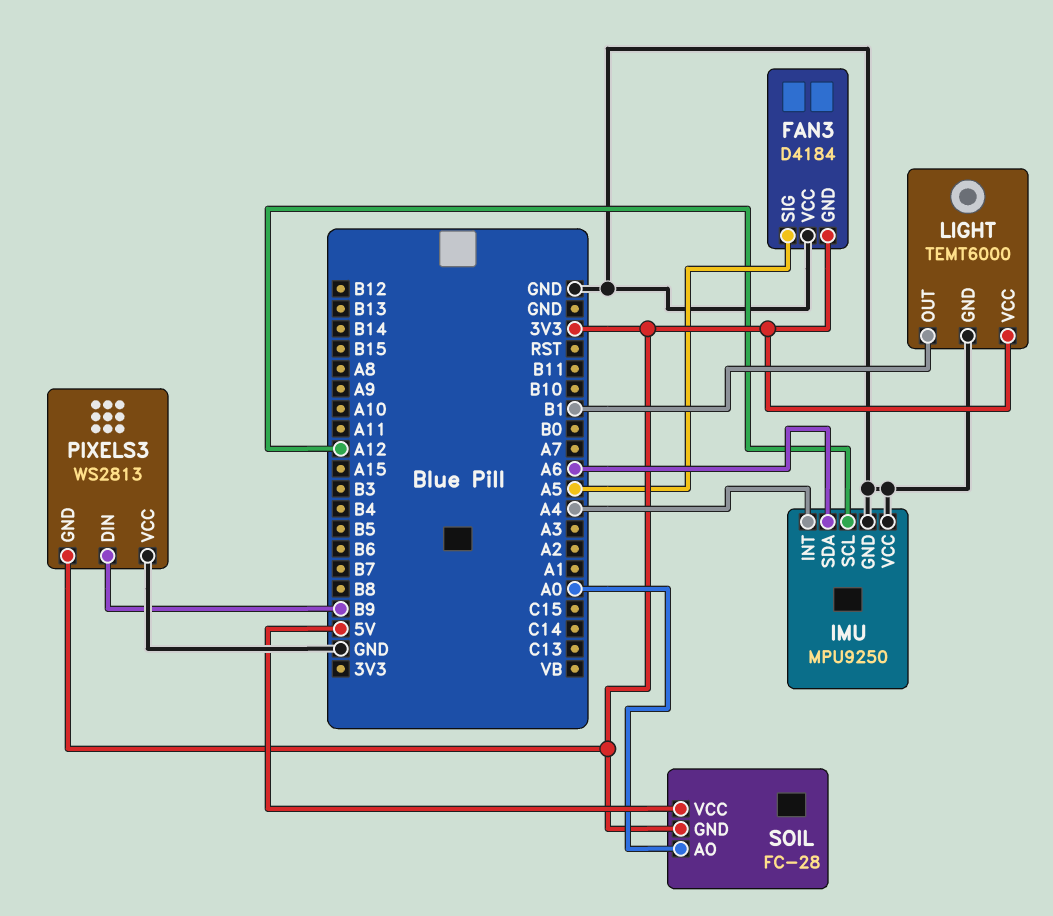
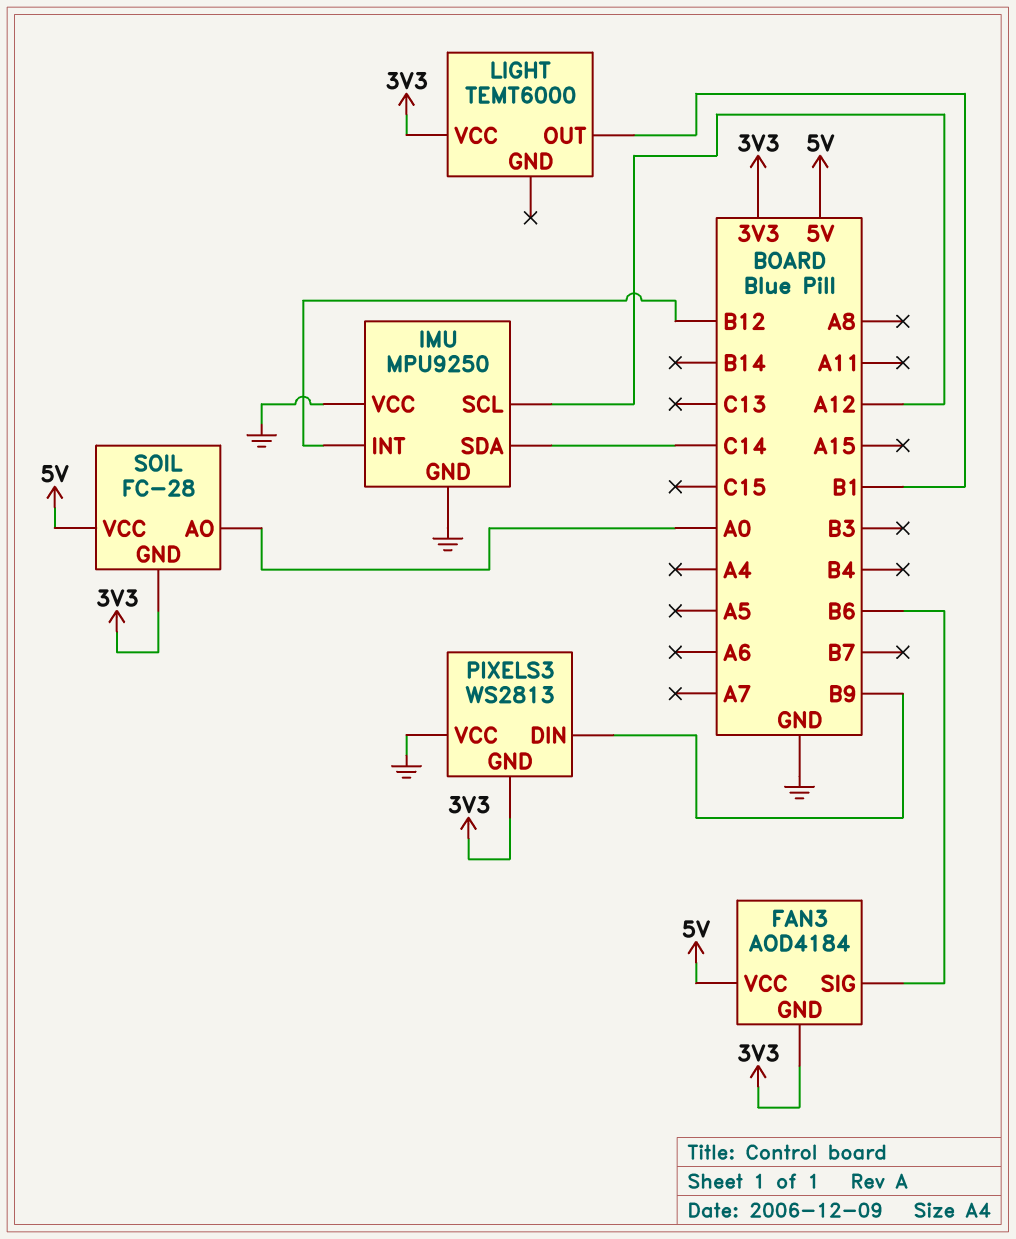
FAN3: D4184 -> AOD4184
FAN3 pin SIG: A5 -> B6
FAN3 pin VCC: GND -> 5V
IMU pin INT: A4 -> B12
IMU pin SDA: A6 -> C14
LIGHT pin GND: GND -> none

